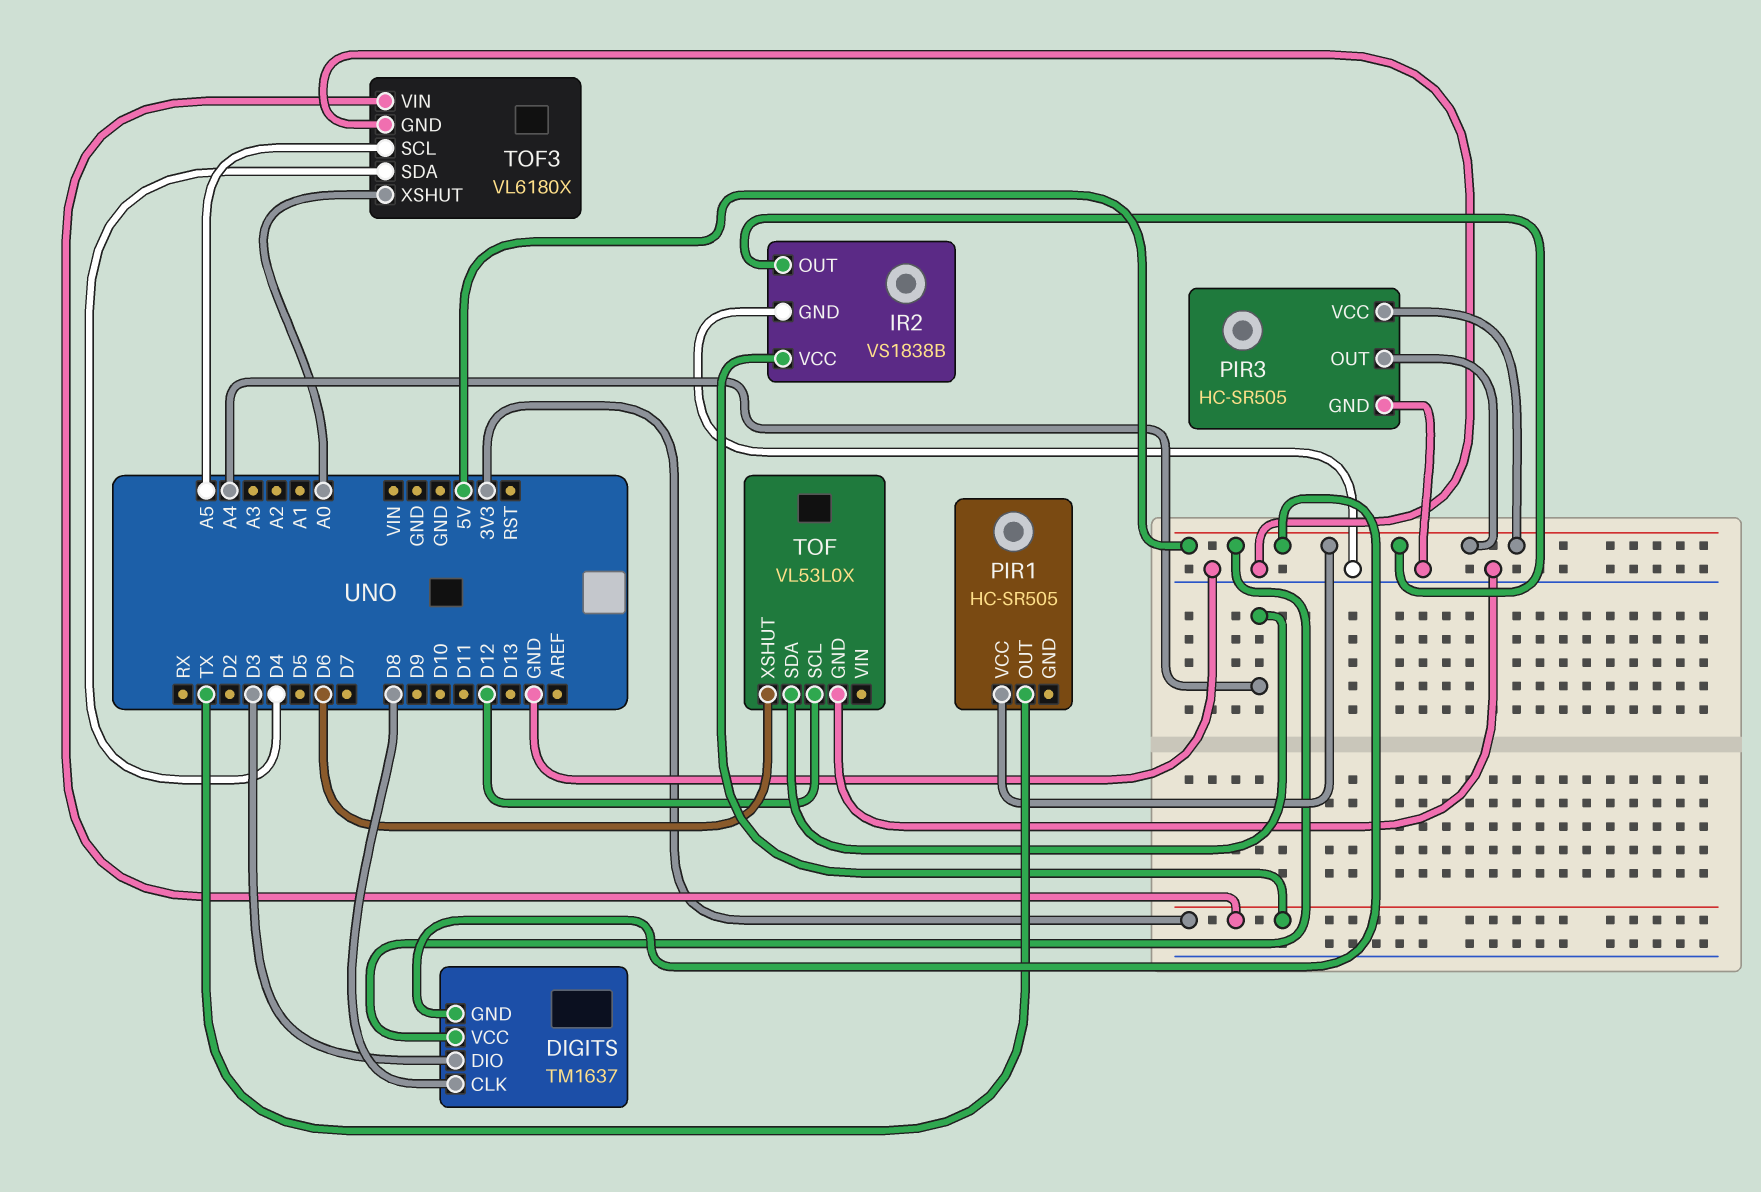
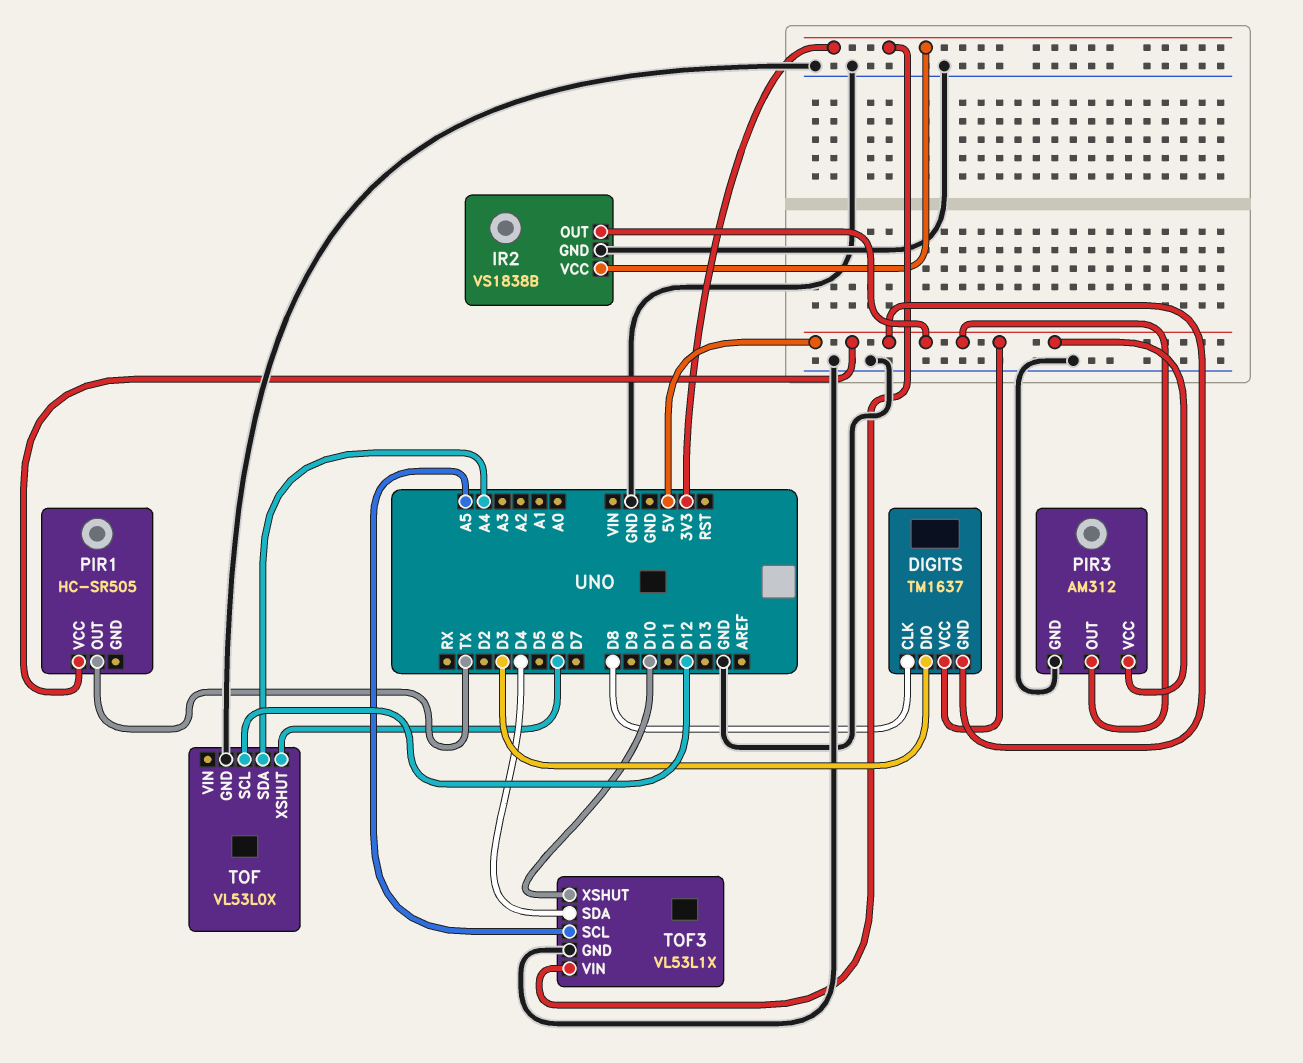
PIR3: HC-SR505 -> AM312
TOF3: VL6180X -> VL53L1X
TOF3 pin XSHUT: A0 -> D10

